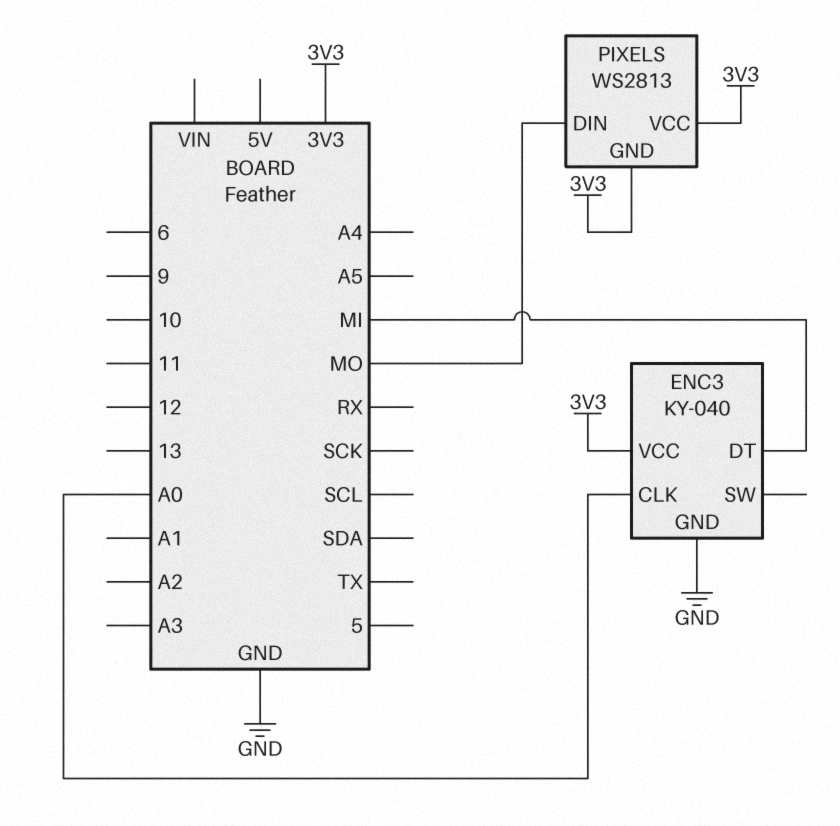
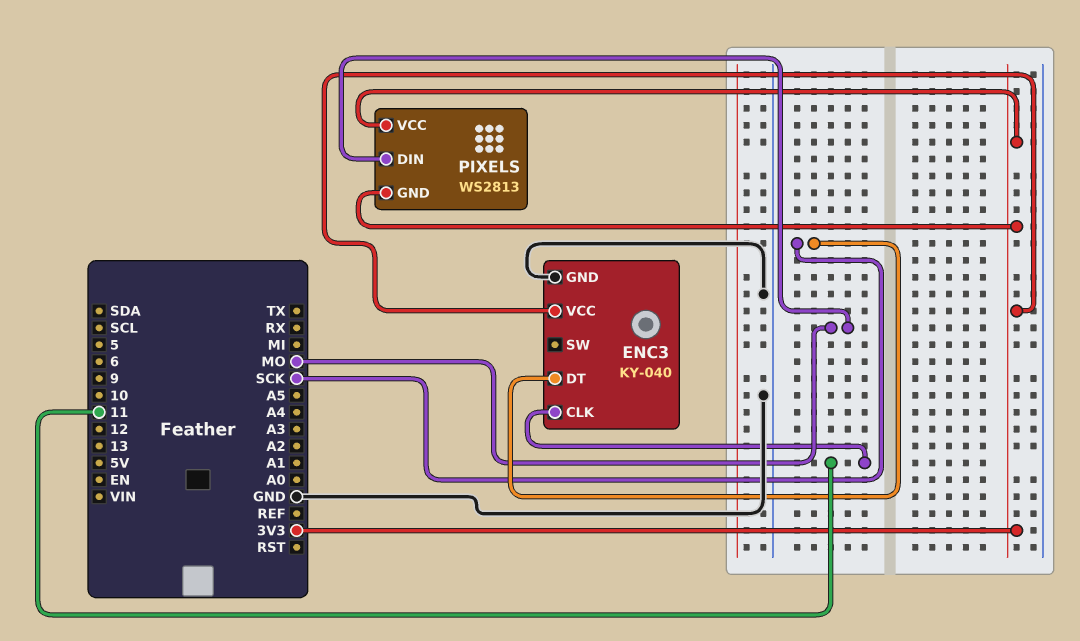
ENC3 pin CLK: A0 -> 11
ENC3 pin DT: MI -> SCK

